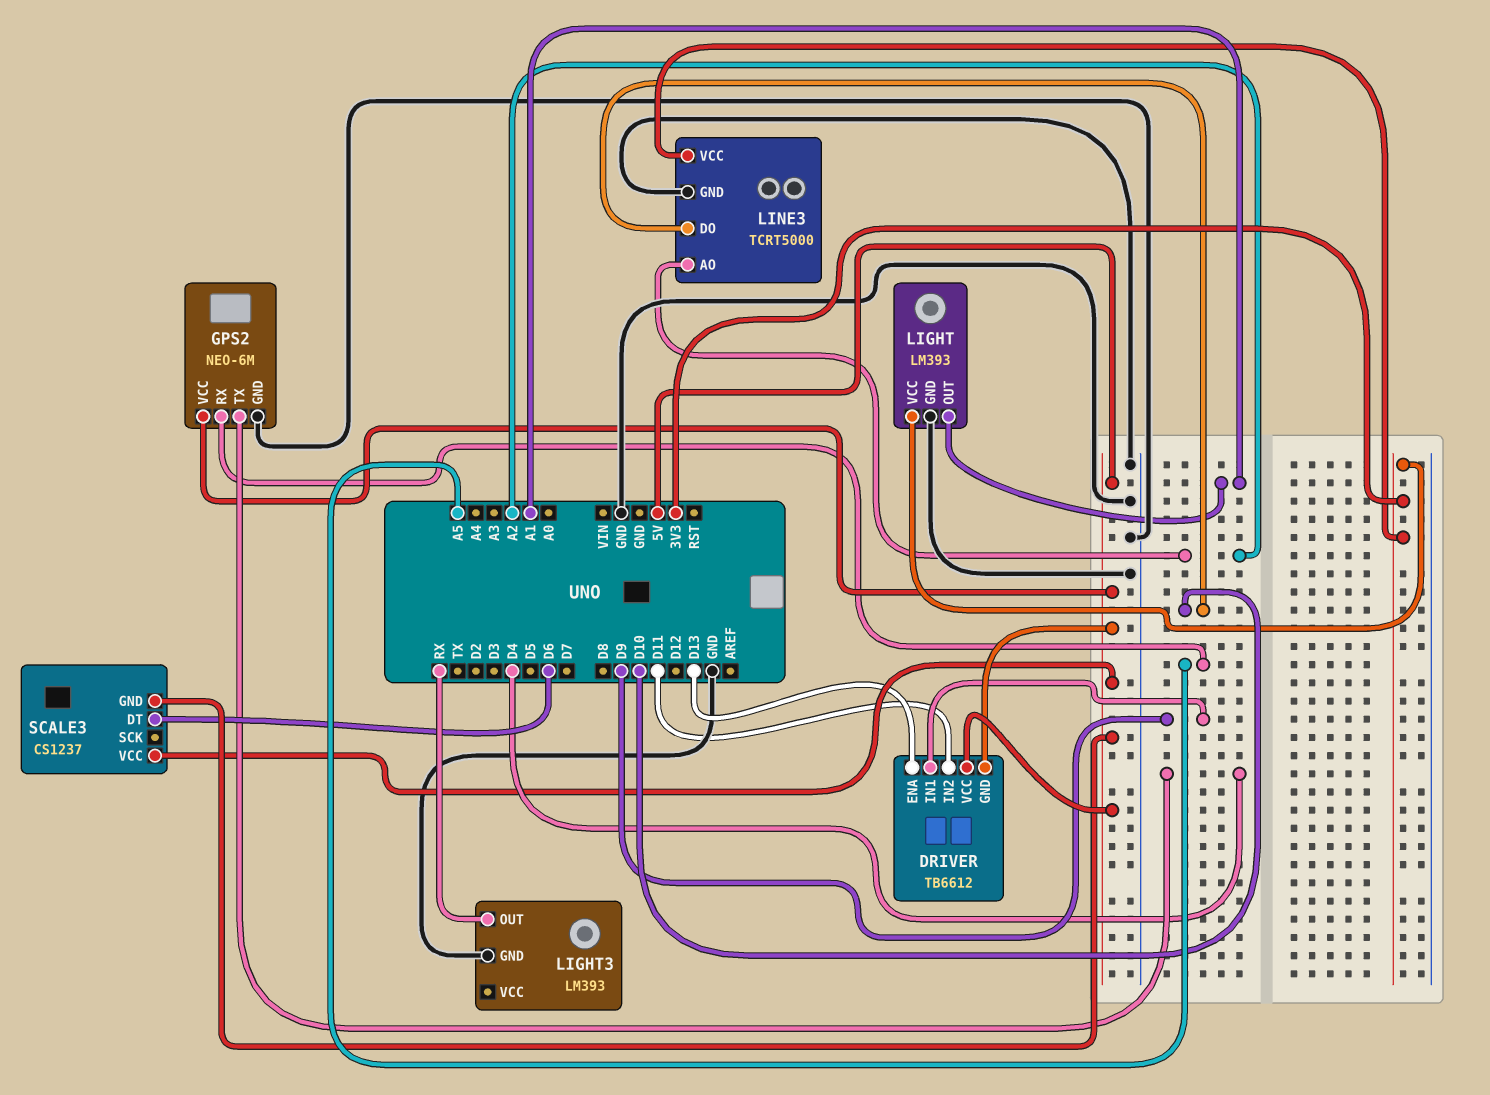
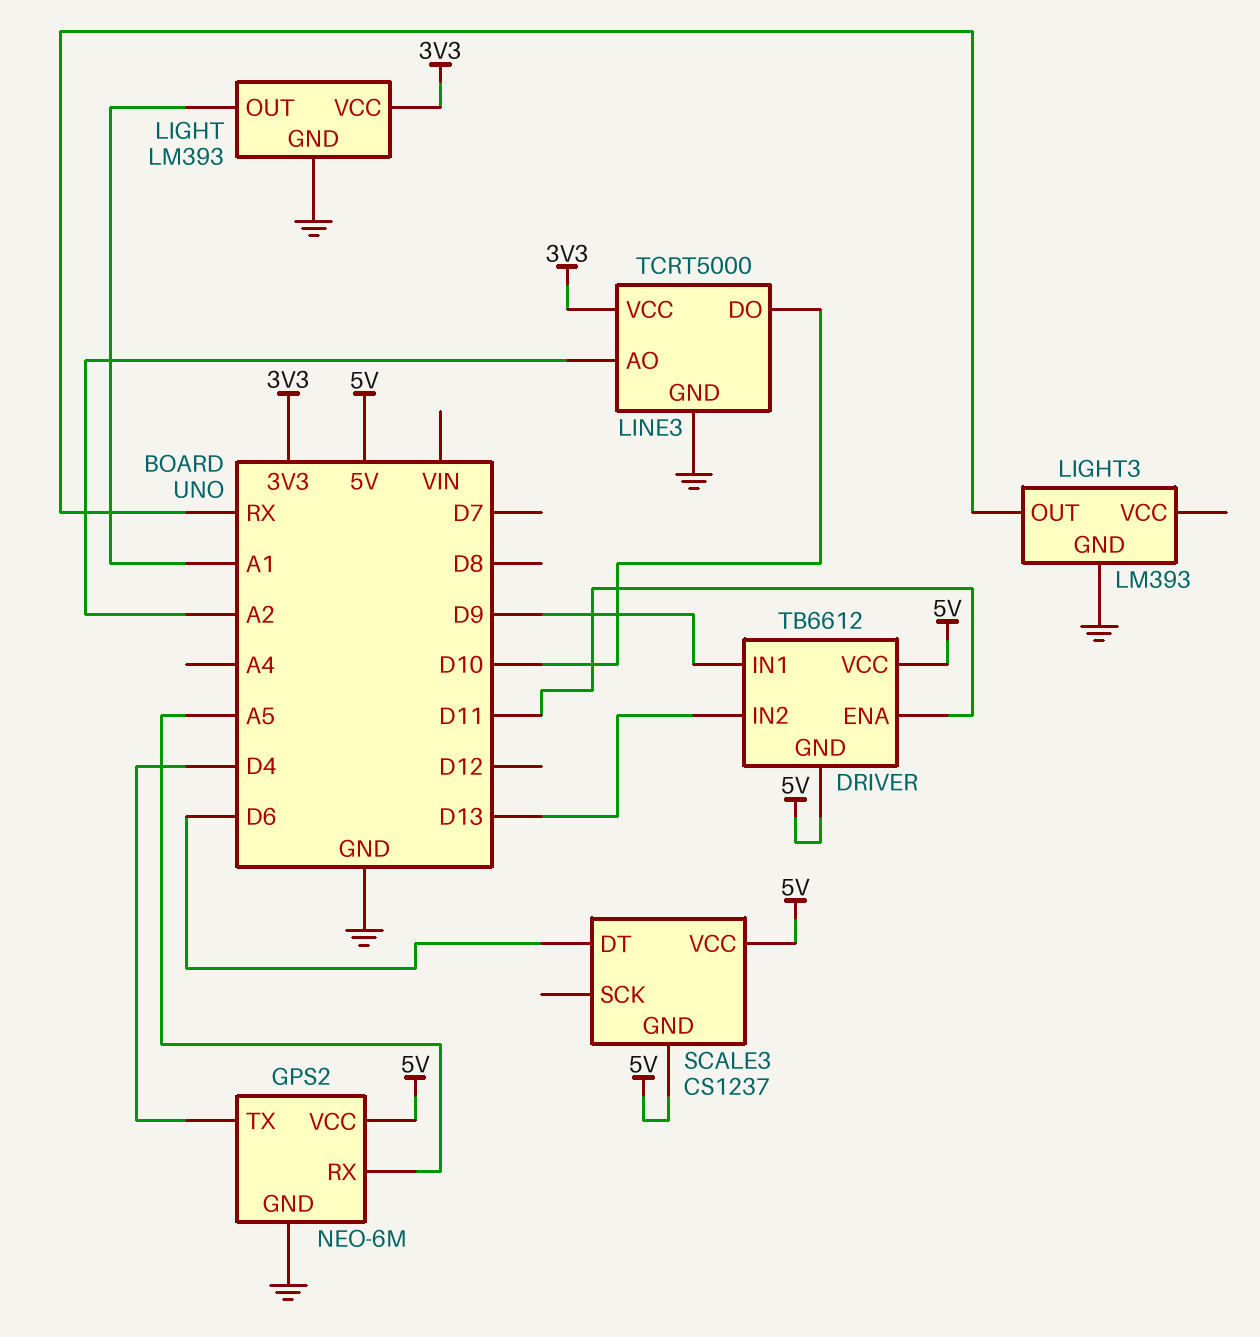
DRIVER pin ENA: D13 -> D11
DRIVER pin IN2: D11 -> D13

